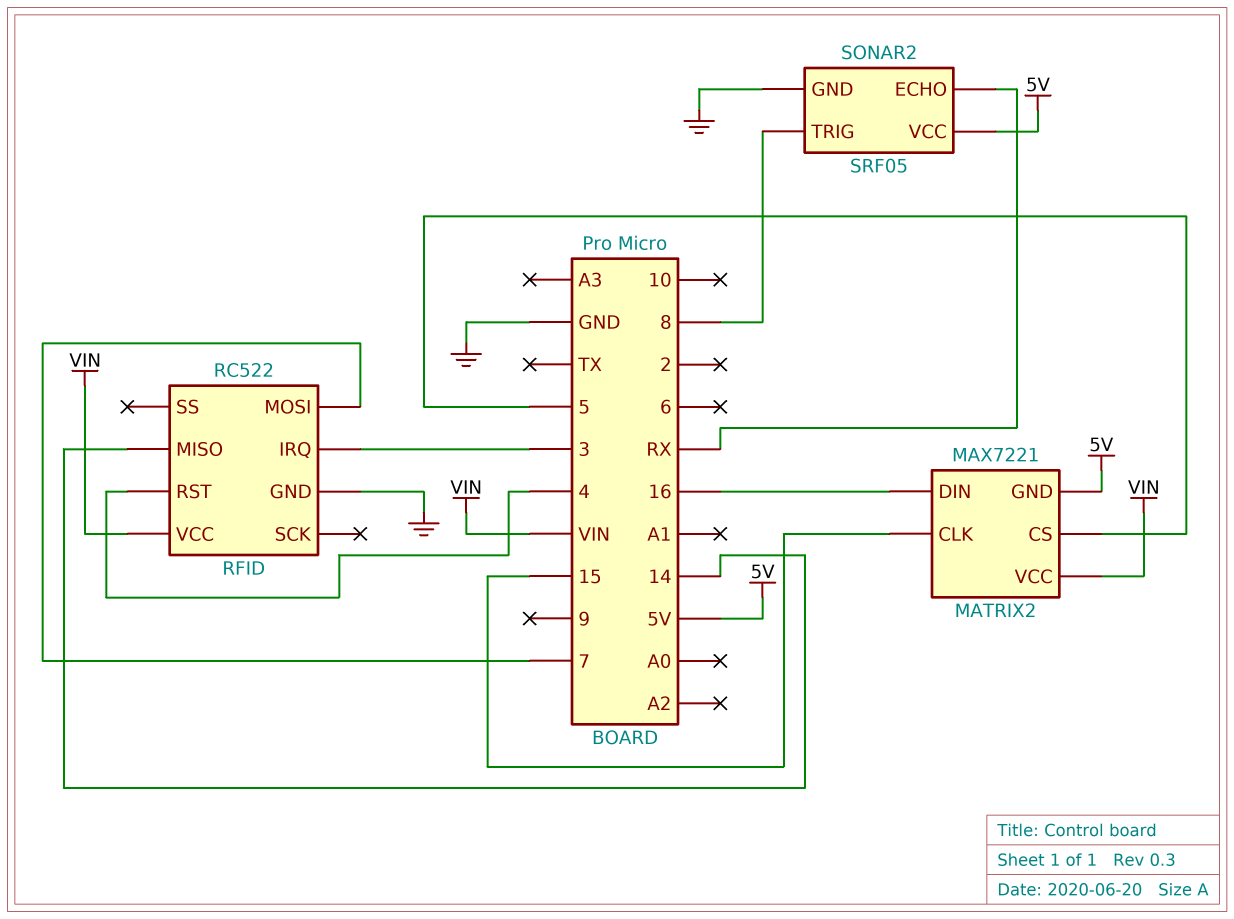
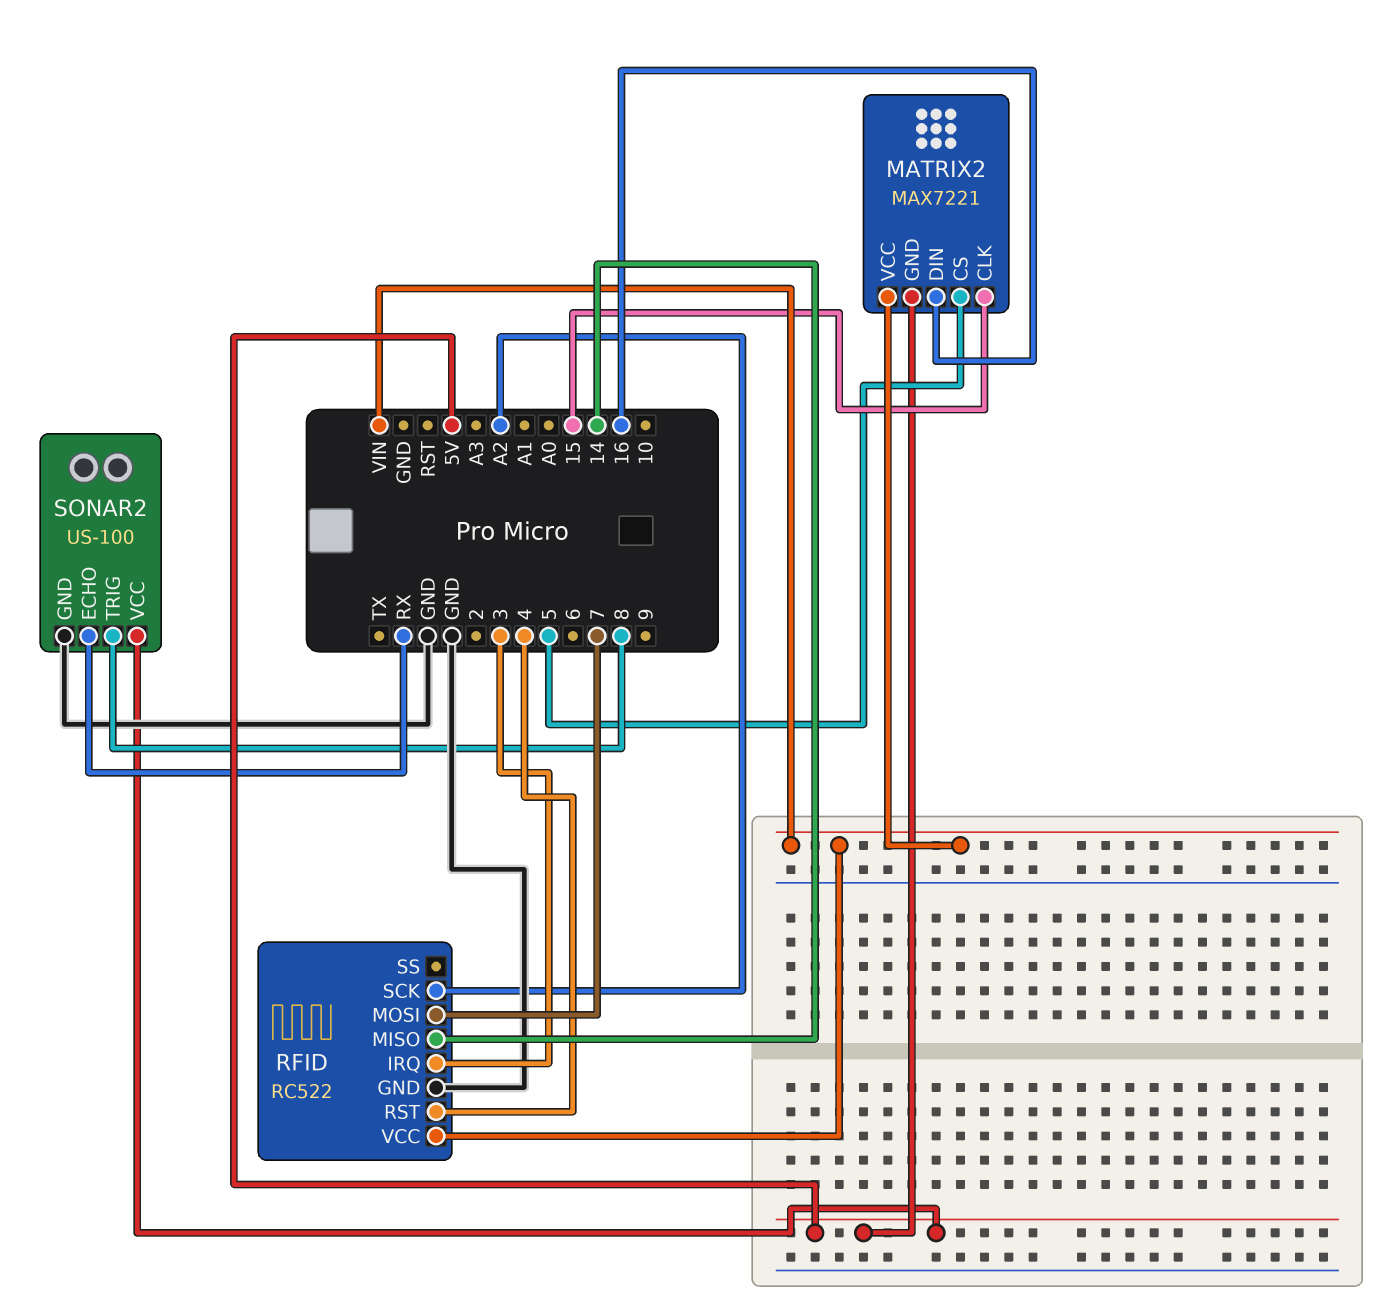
RFID pin SCK: none -> A2
SONAR2: SRF05 -> US-100

